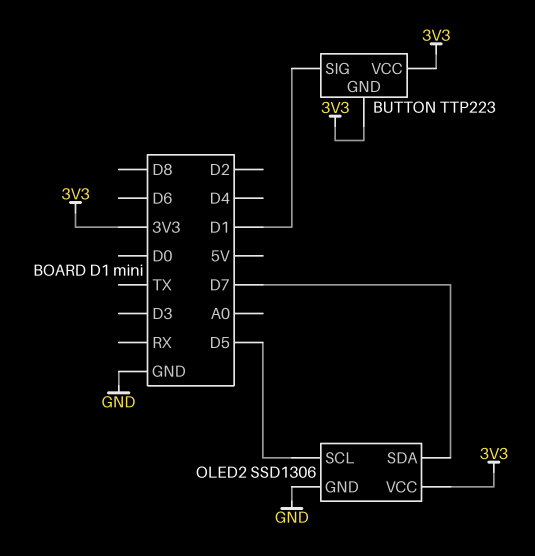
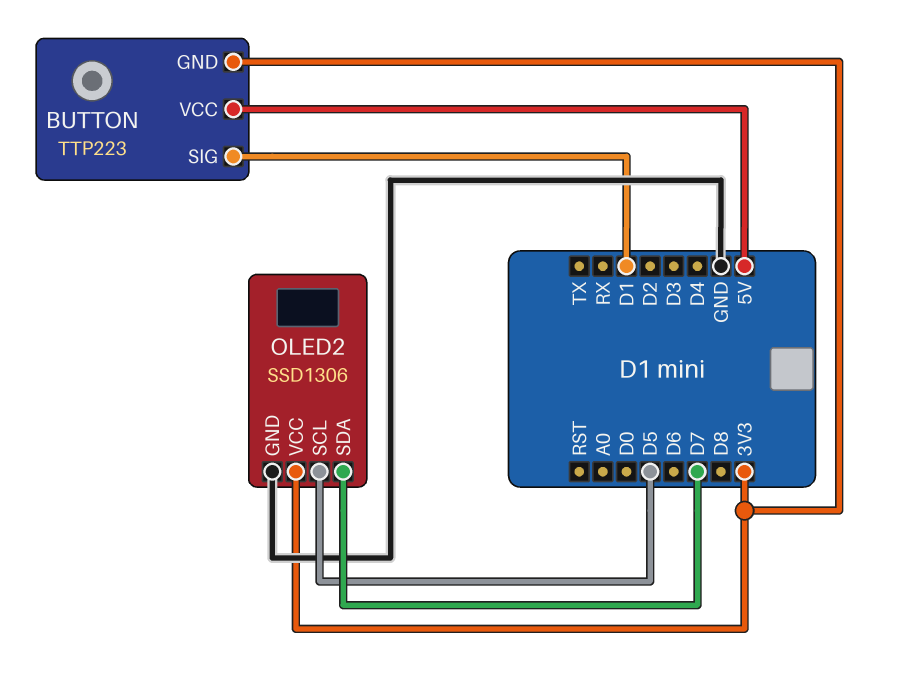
BUTTON pin VCC: 3V3 -> 5V

